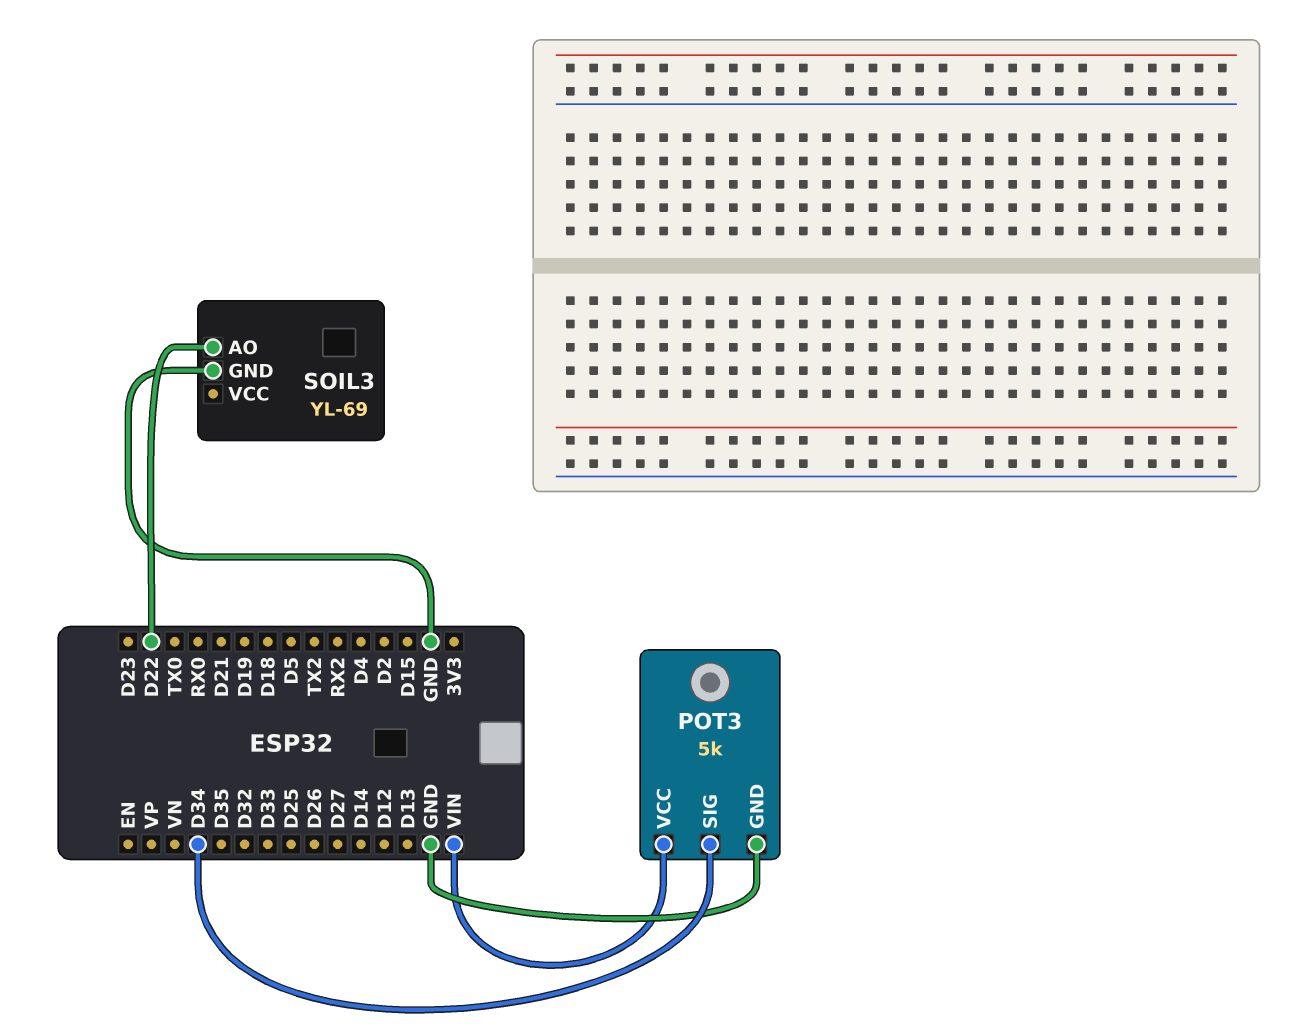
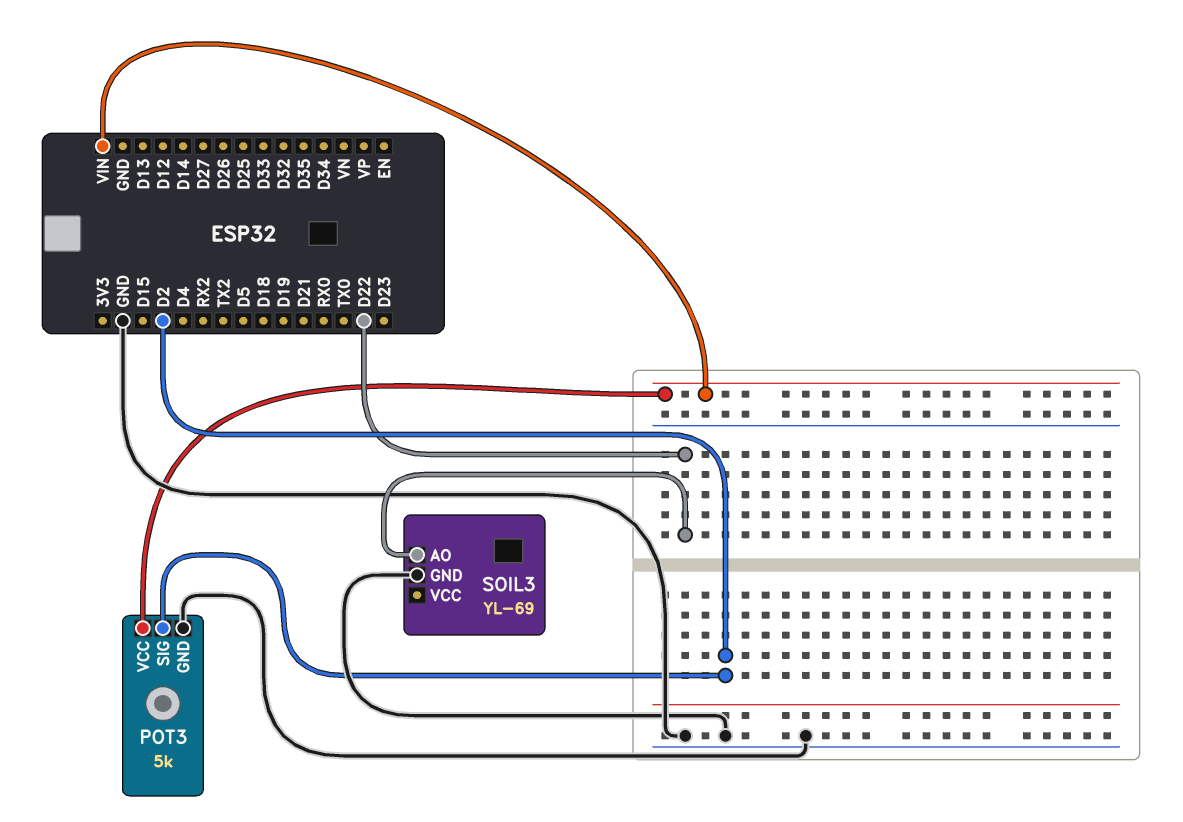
POT3 pin SIG: D34 -> D2

